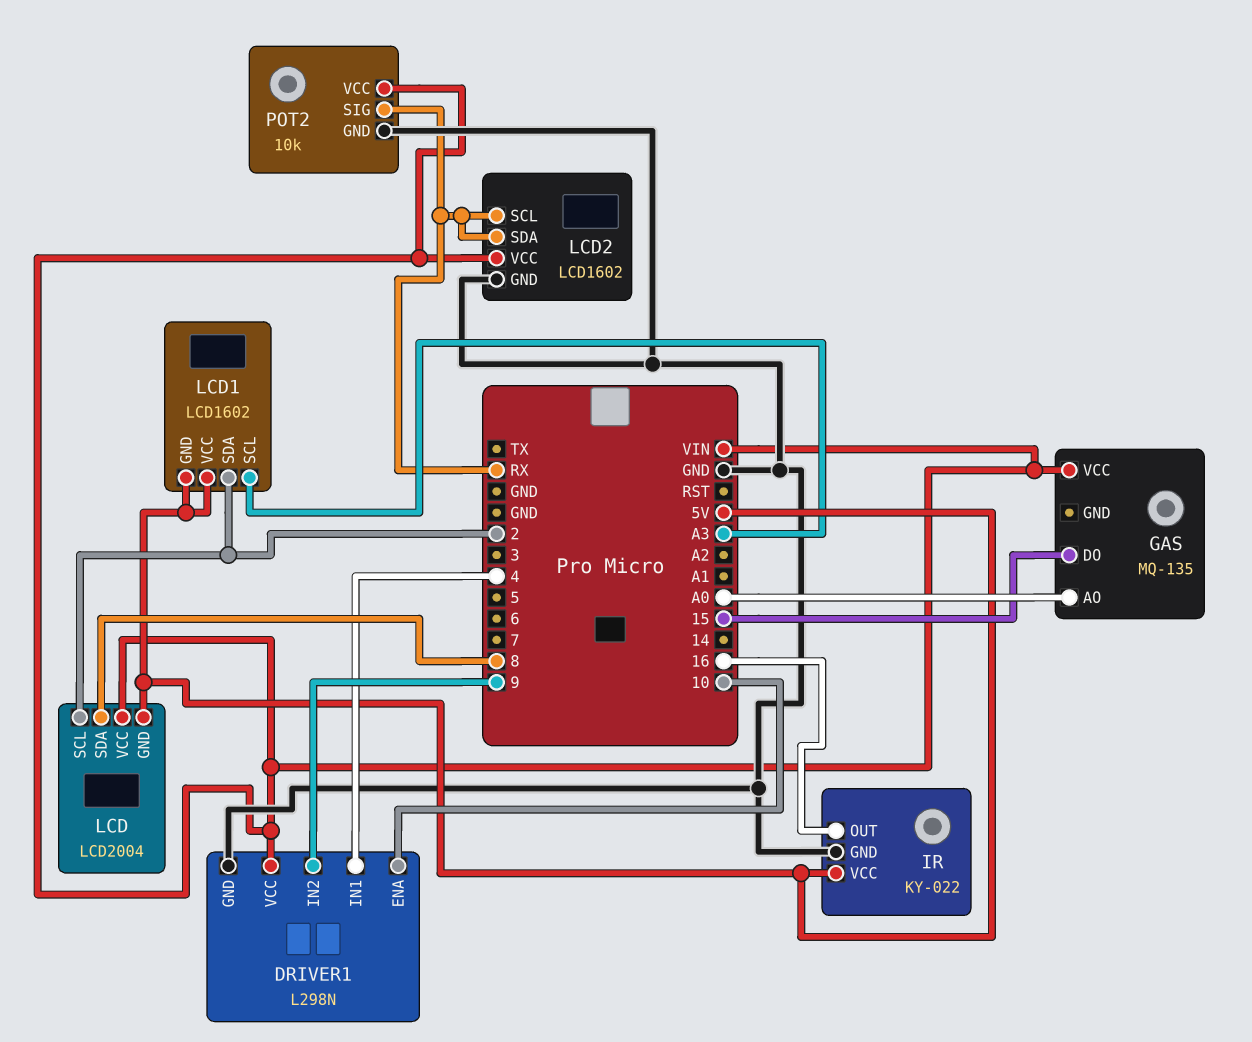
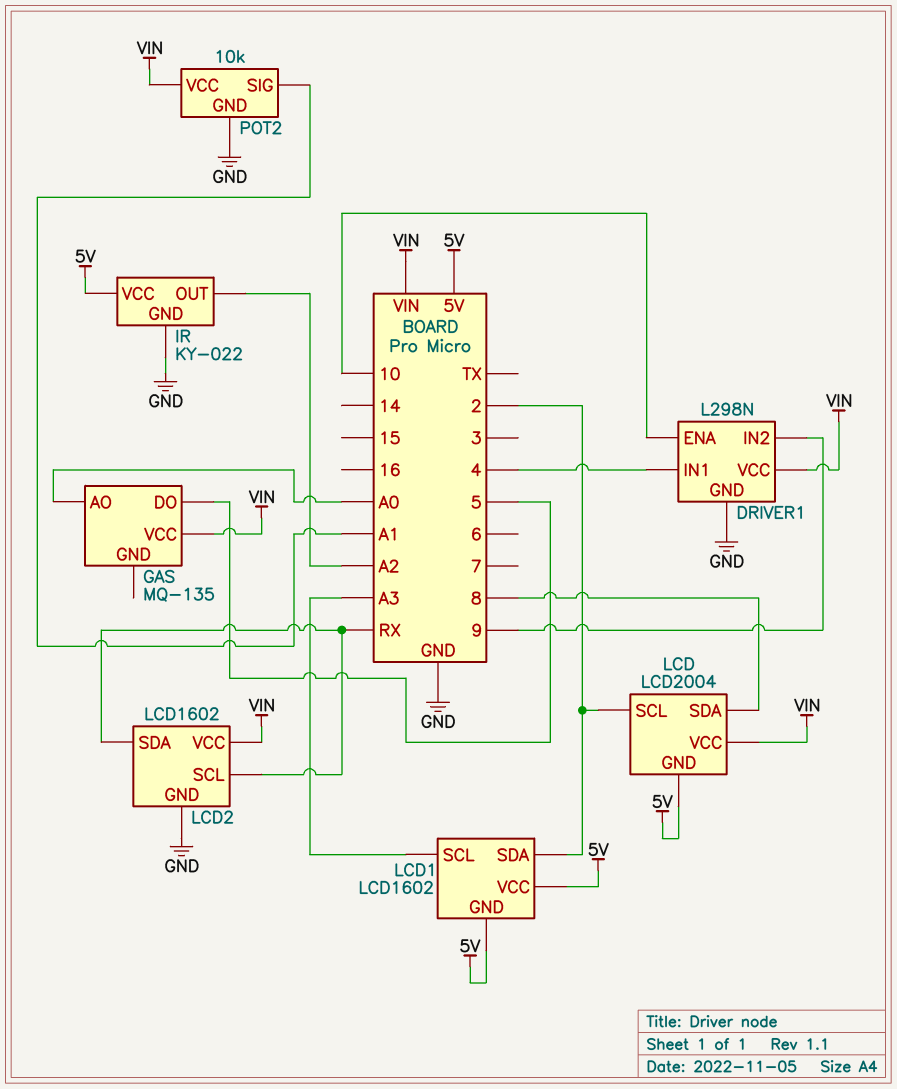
GAS pin DO: 15 -> 5
IR pin OUT: 16 -> A2
POT2 pin SIG: RX -> A1

